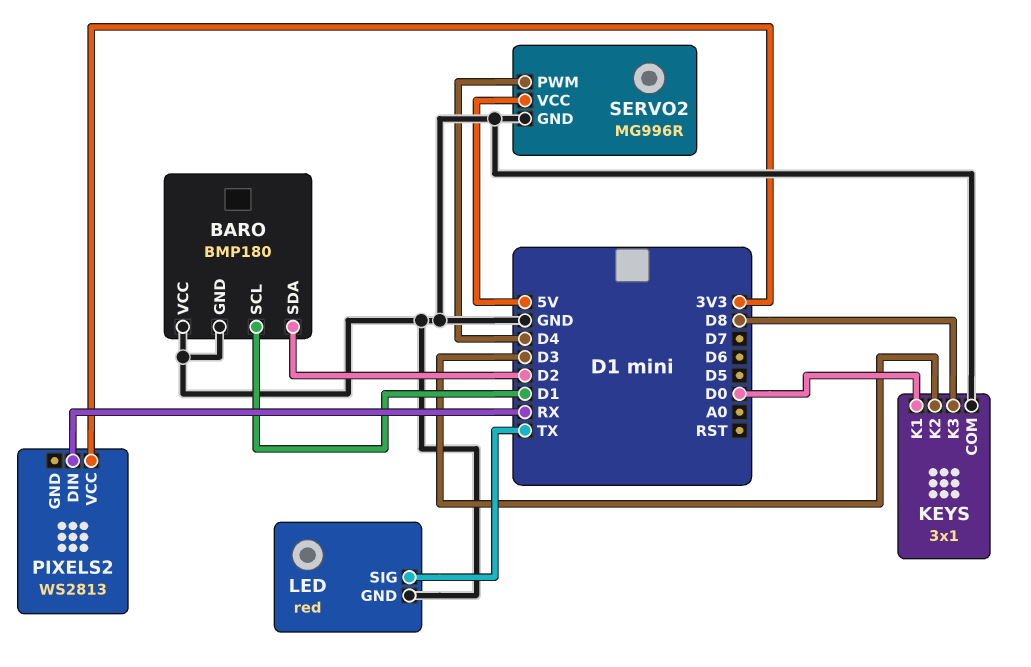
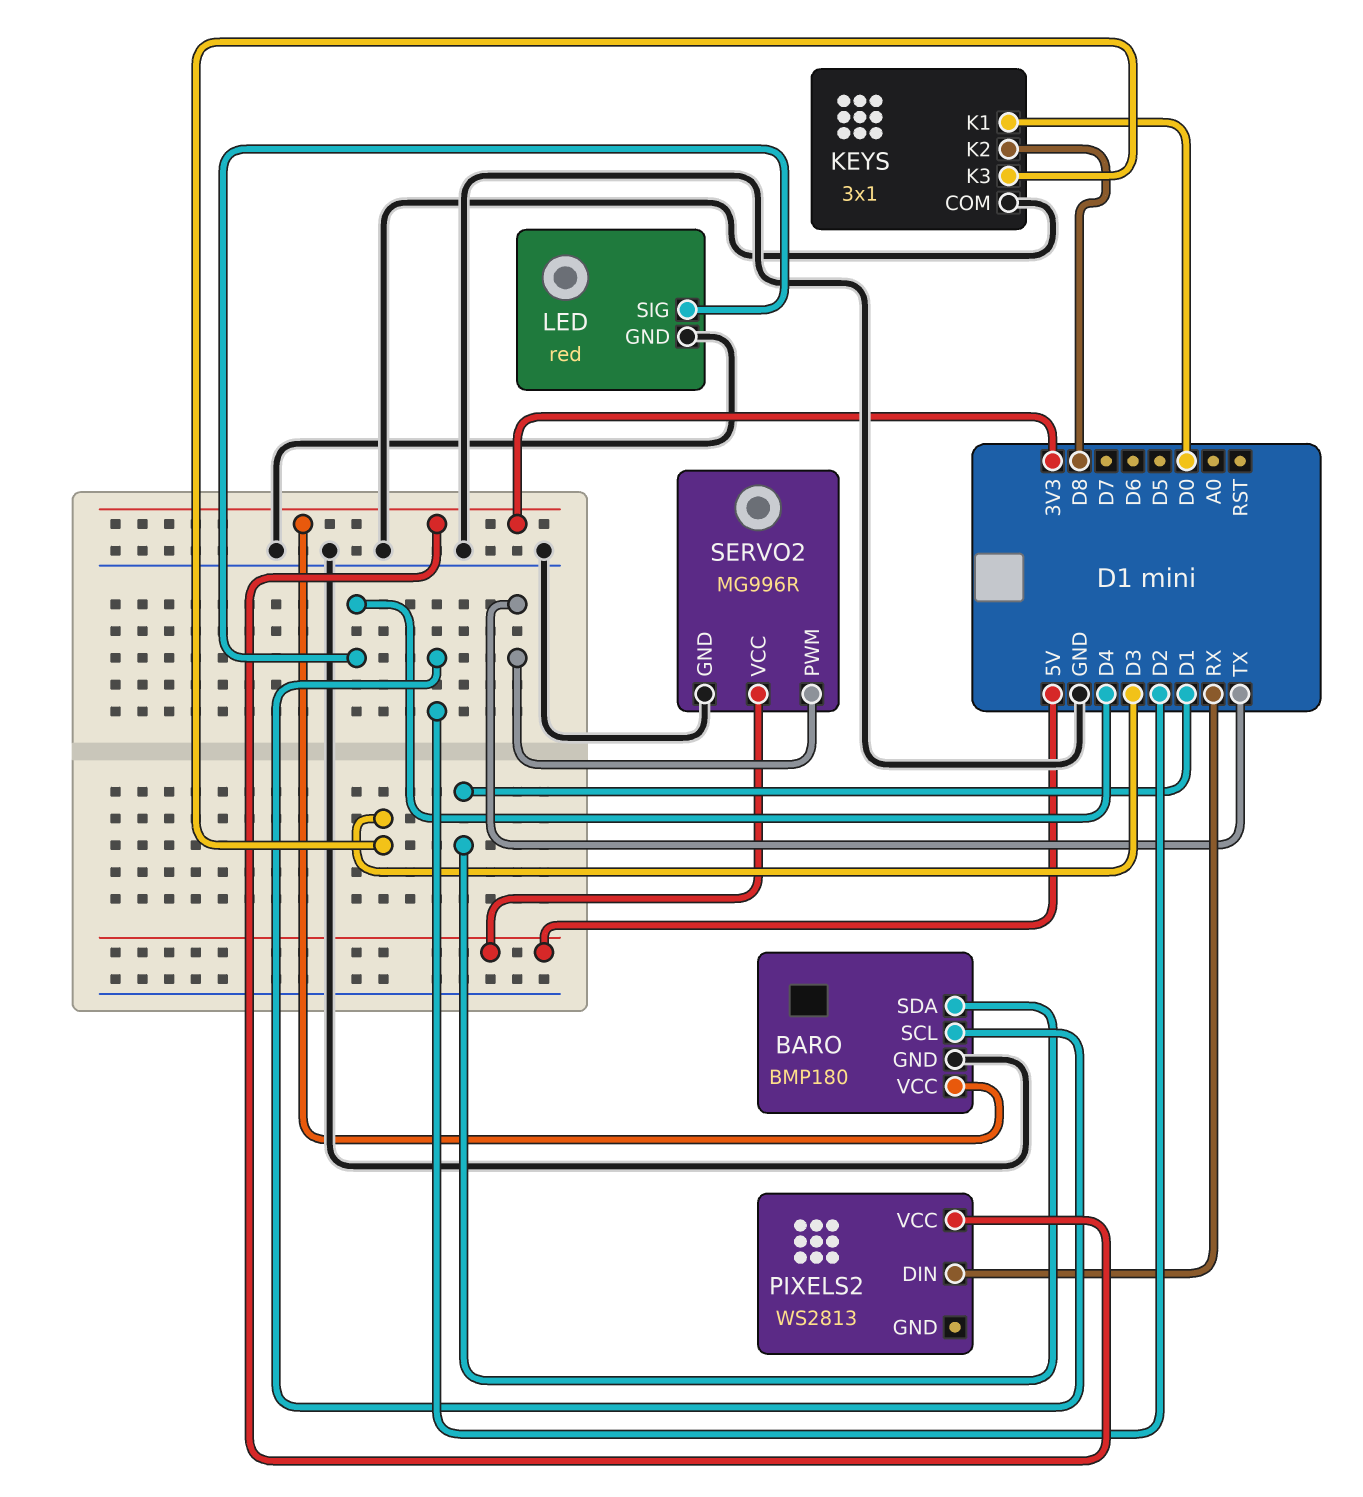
BARO pin SCL: D1 -> D2
BARO pin SDA: D2 -> D1
BARO pin VCC: GND -> 3V3
KEYS pin K2: D3 -> D8
KEYS pin K3: D8 -> D3
LED pin SIG: TX -> D4
SERVO2 pin PWM: D4 -> TX

